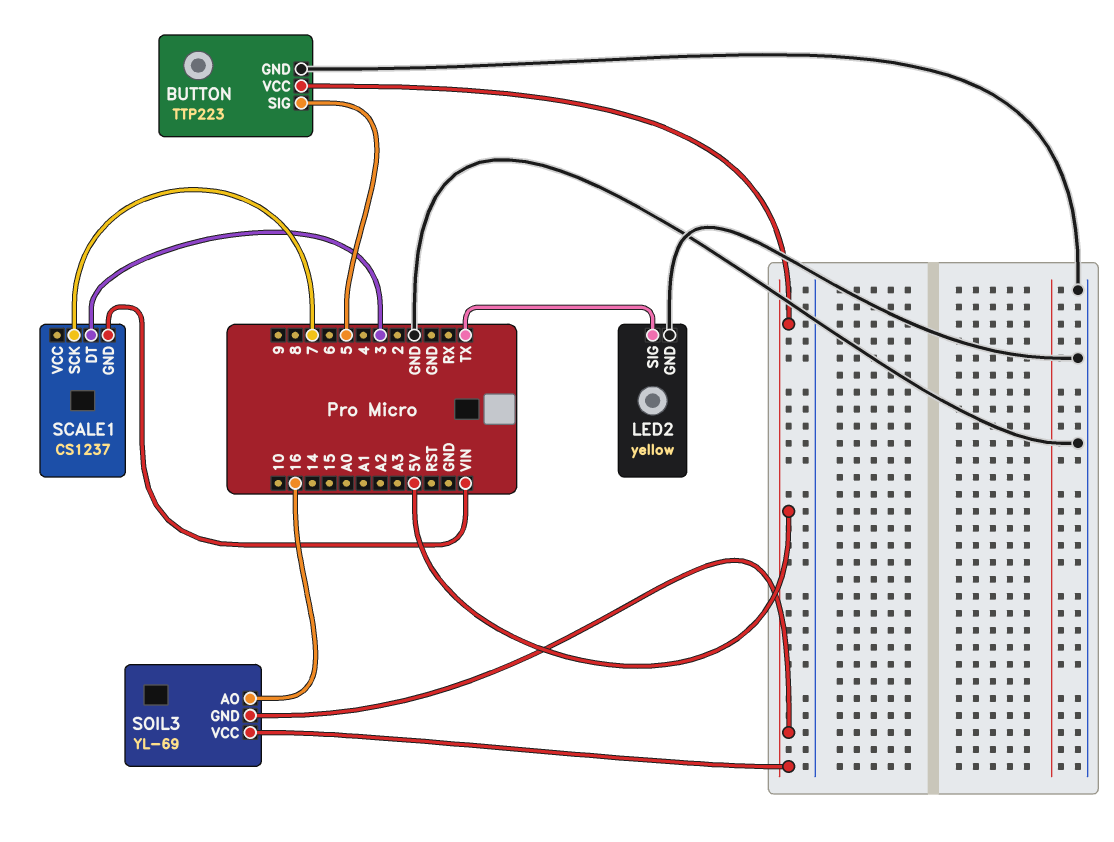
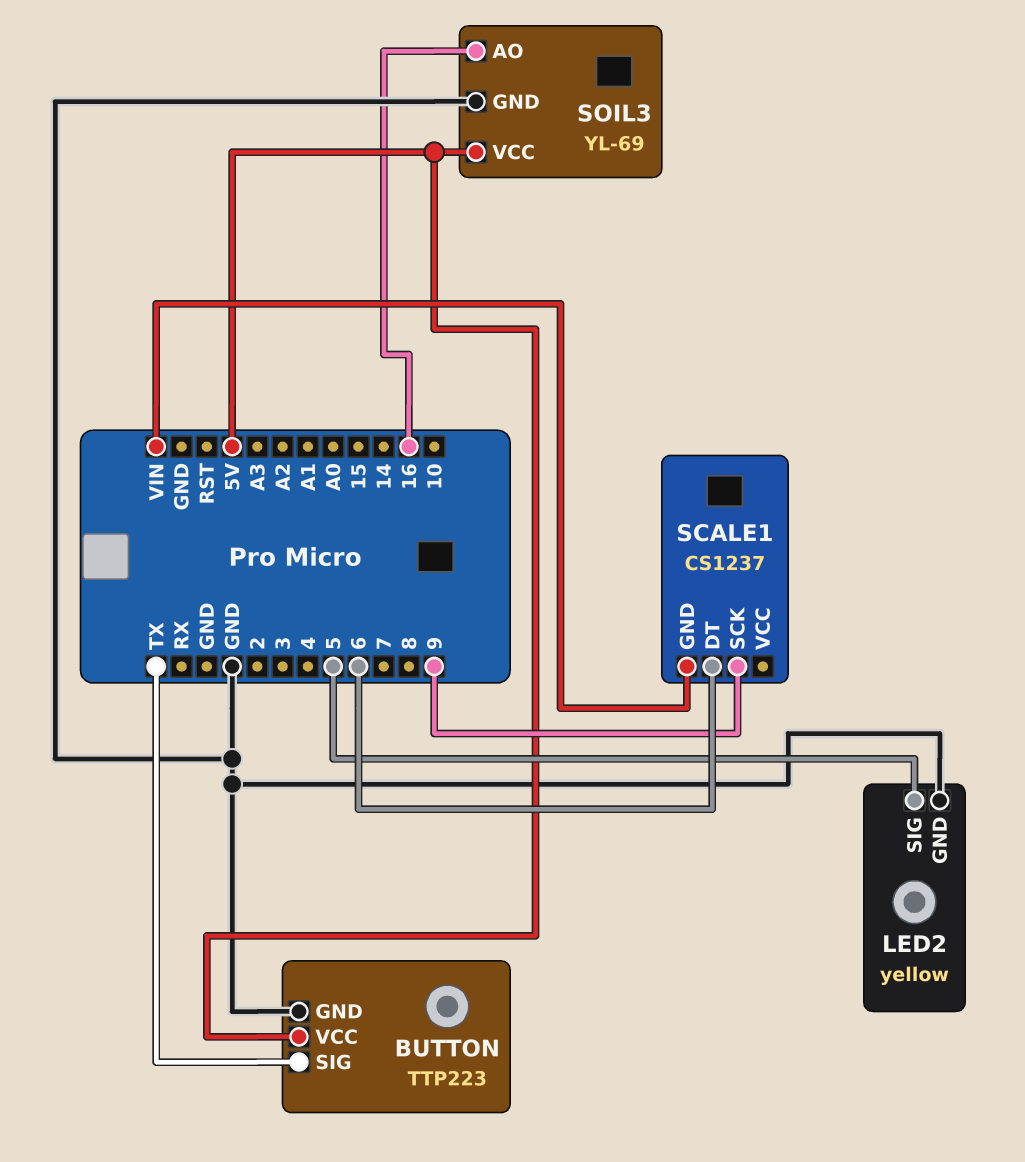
BUTTON pin SIG: 5 -> TX
LED2 pin SIG: TX -> 5
SCALE1 pin DT: 3 -> 6
SCALE1 pin SCK: 7 -> 9
SOIL3 pin GND: 5V -> GND

